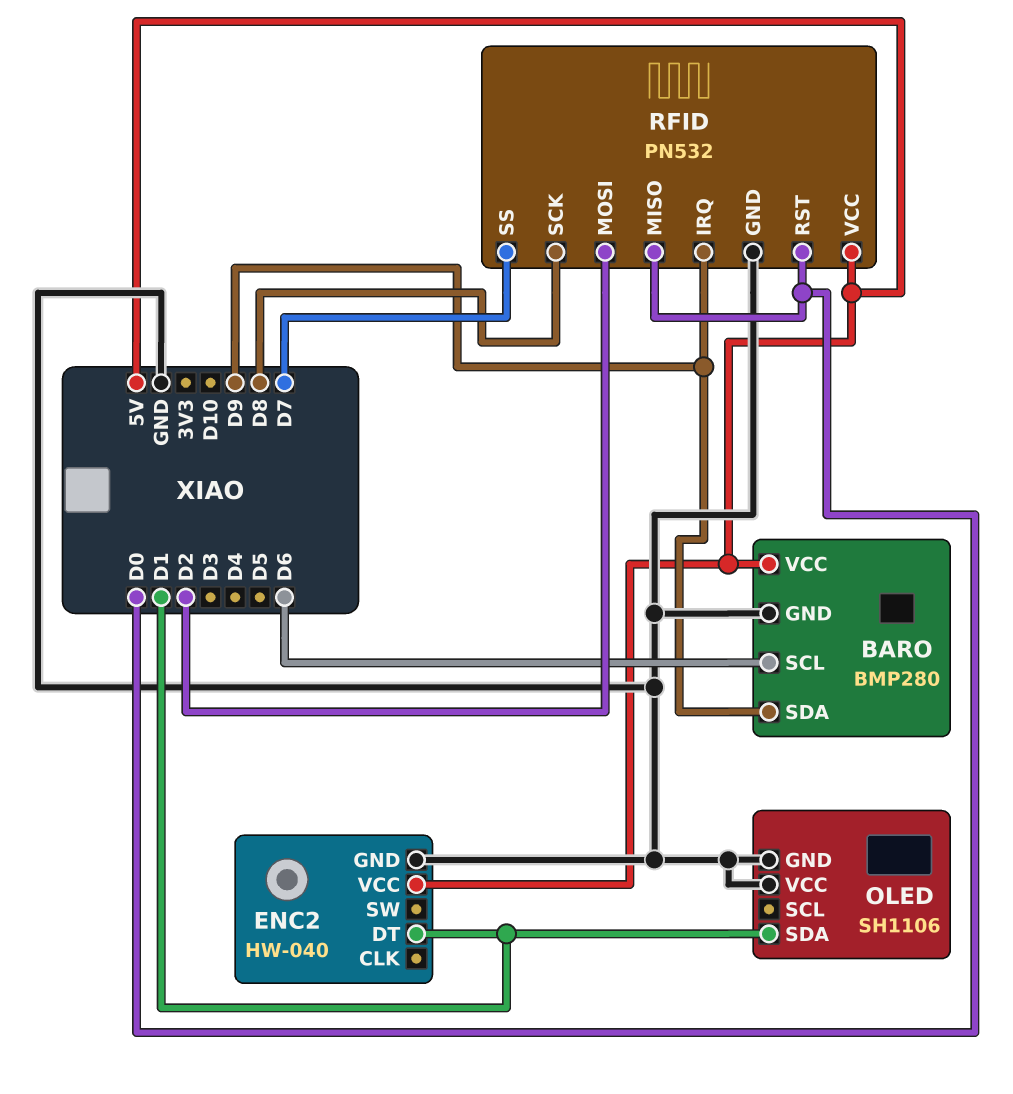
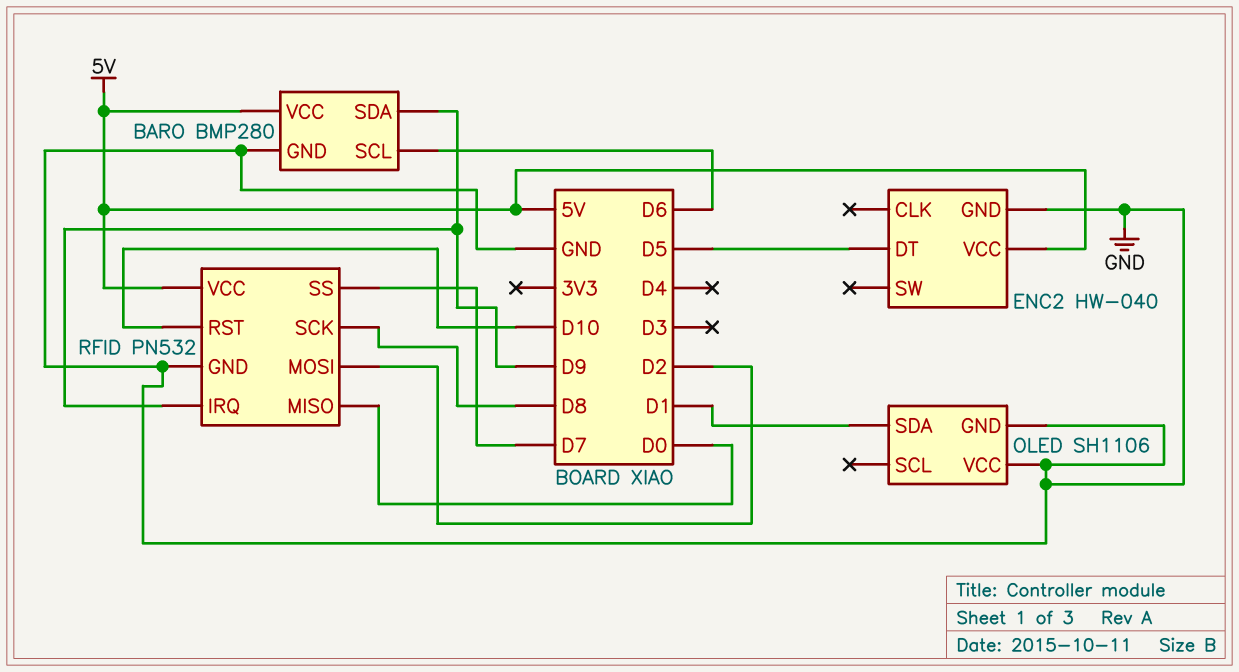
ENC2 pin DT: D1 -> D5
RFID pin RST: D0 -> D10

